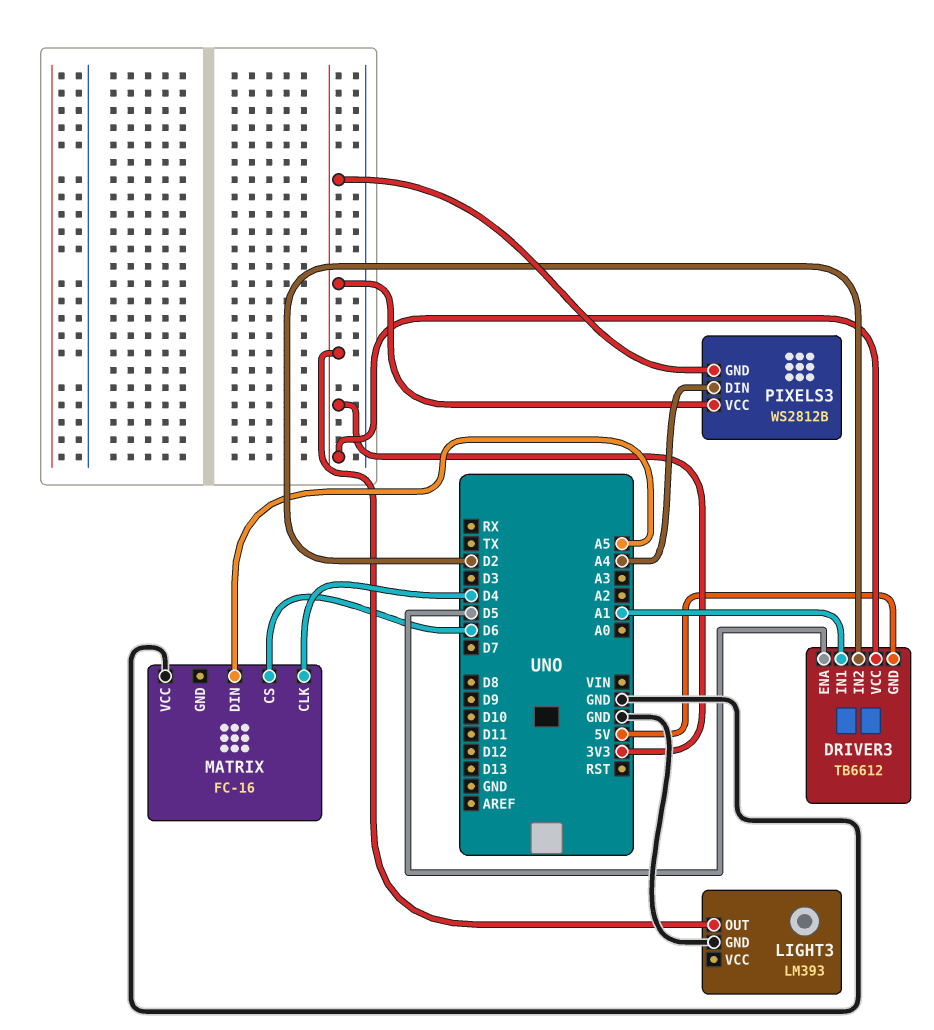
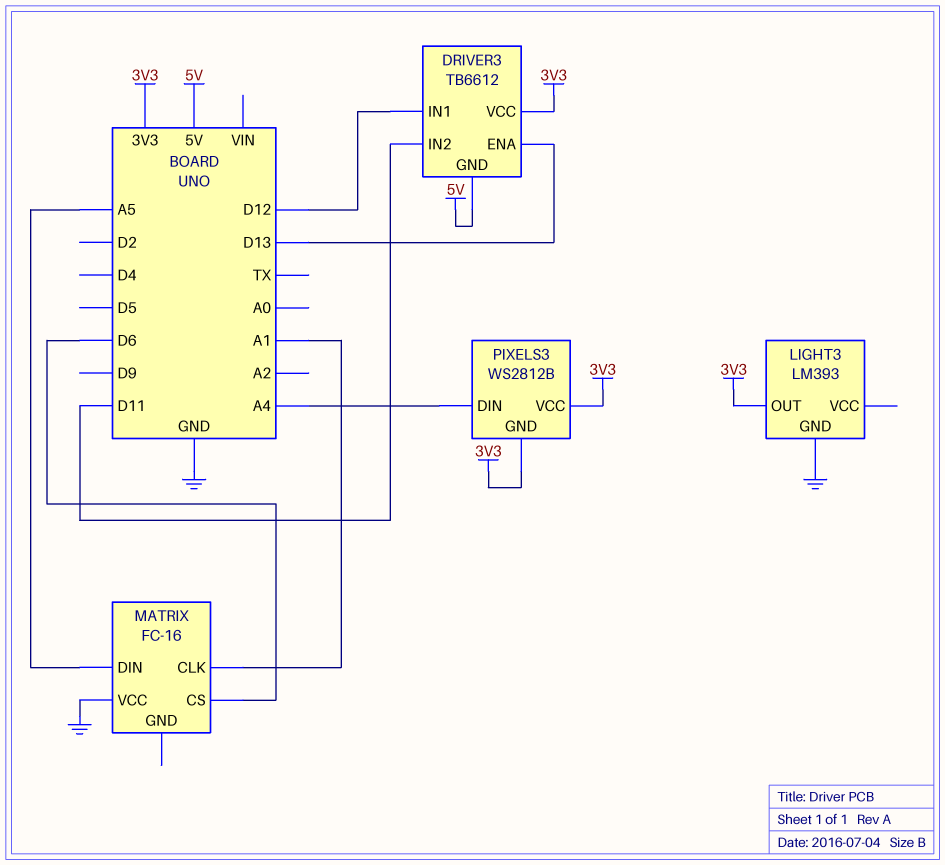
DRIVER3 pin ENA: D5 -> D13
DRIVER3 pin IN1: A1 -> D12
DRIVER3 pin IN2: D2 -> D11
MATRIX pin CLK: D4 -> A1

